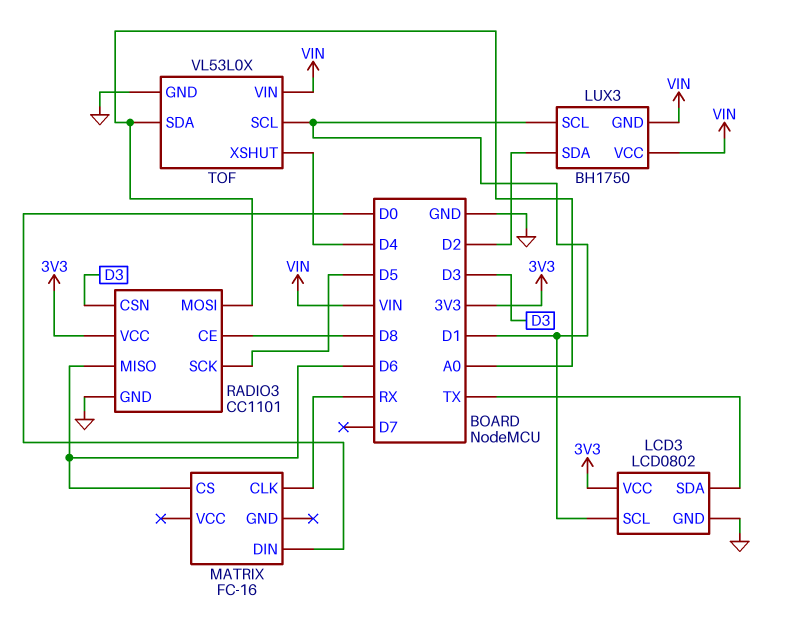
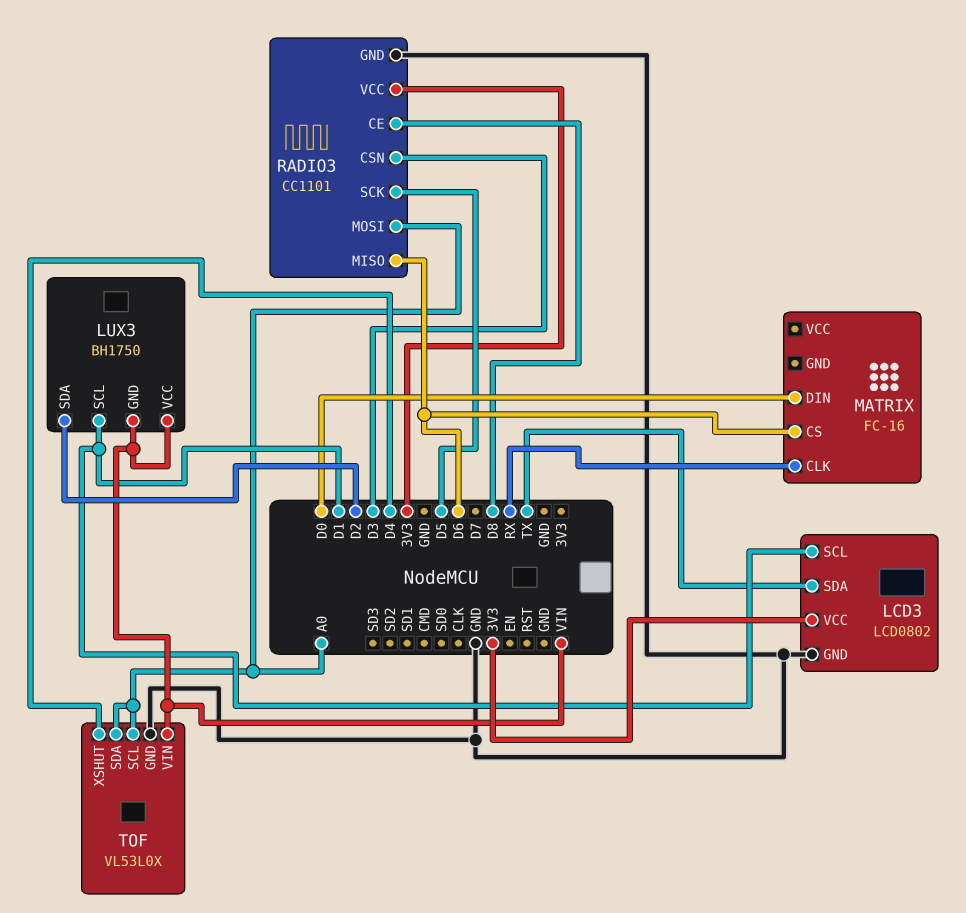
TOF pin SCL: D1 -> A0

